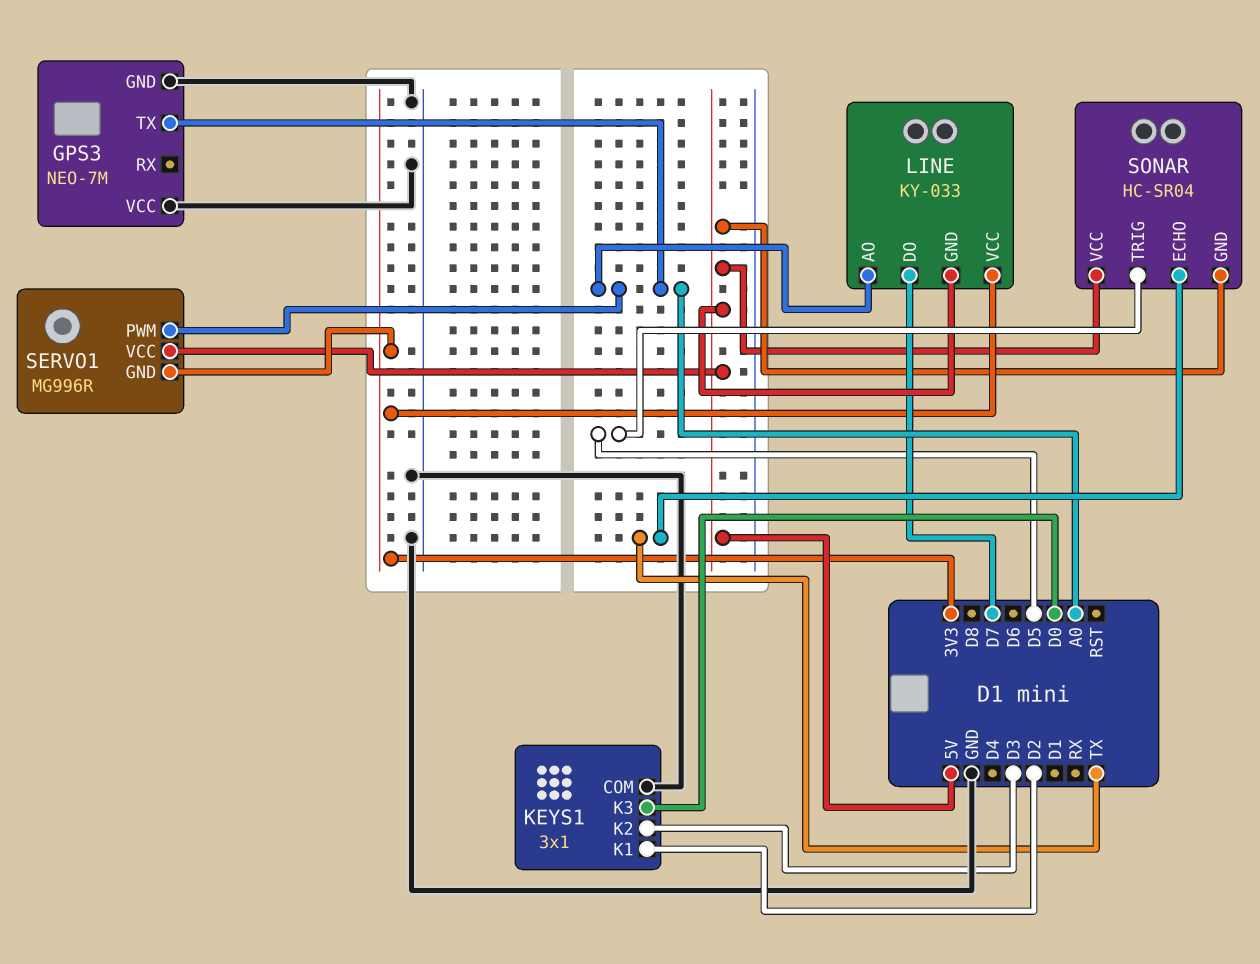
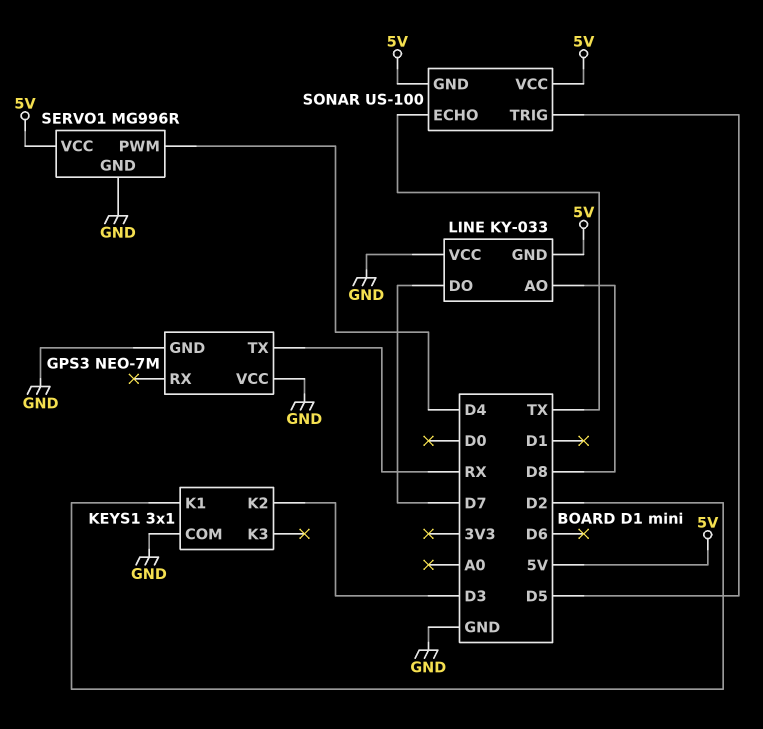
GPS3 pin TX: A0 -> RX
KEYS1 pin K3: D0 -> none
LINE pin AO: A0 -> D8
LINE pin VCC: 3V3 -> GND
SERVO1 pin GND: 3V3 -> GND
SERVO1 pin PWM: A0 -> D4
SONAR: HC-SR04 -> US-100

